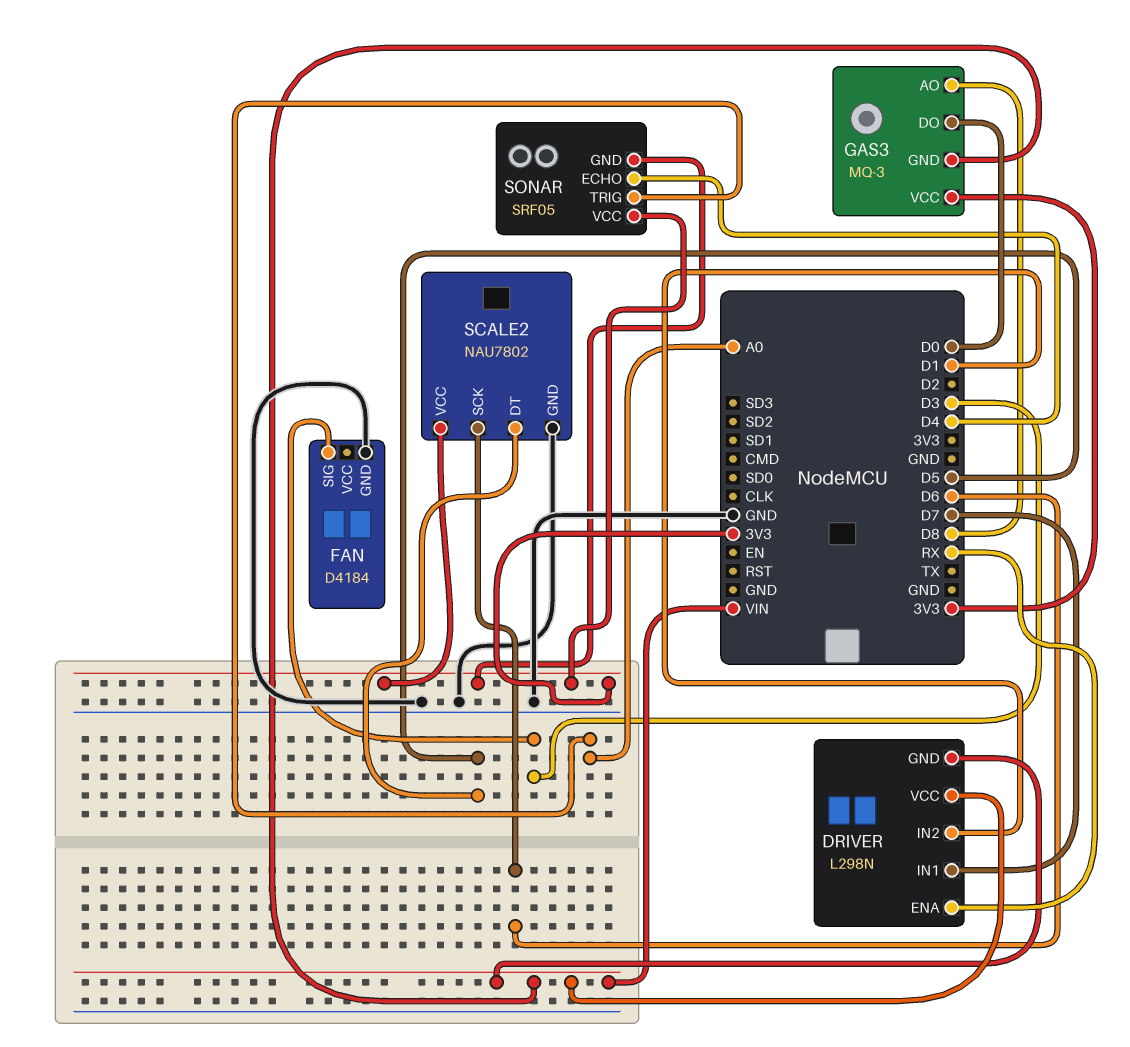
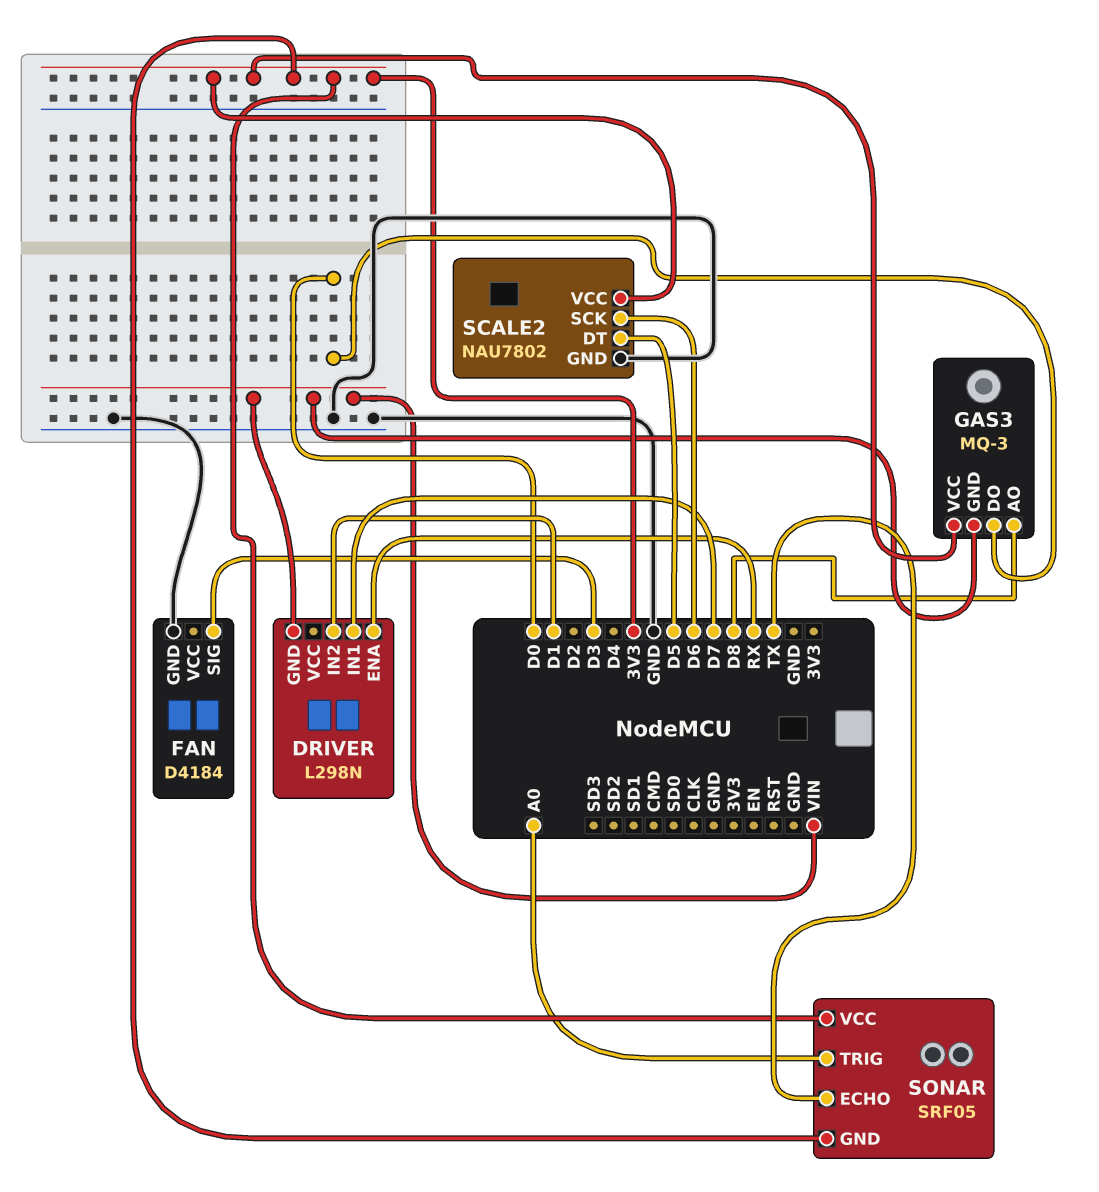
DRIVER pin VCC: VIN -> none
SONAR pin ECHO: D4 -> TX

